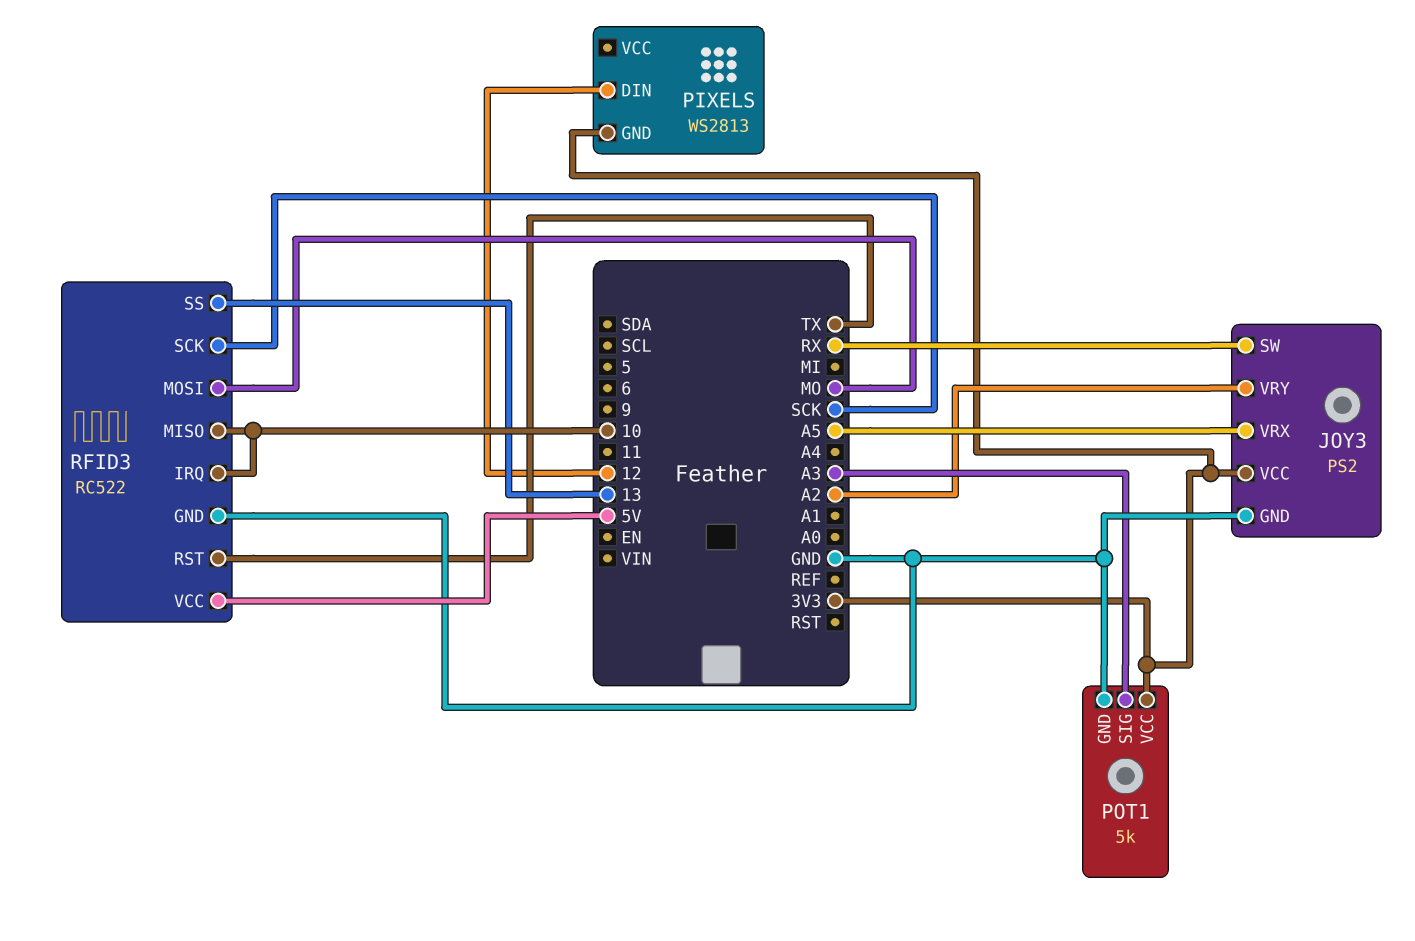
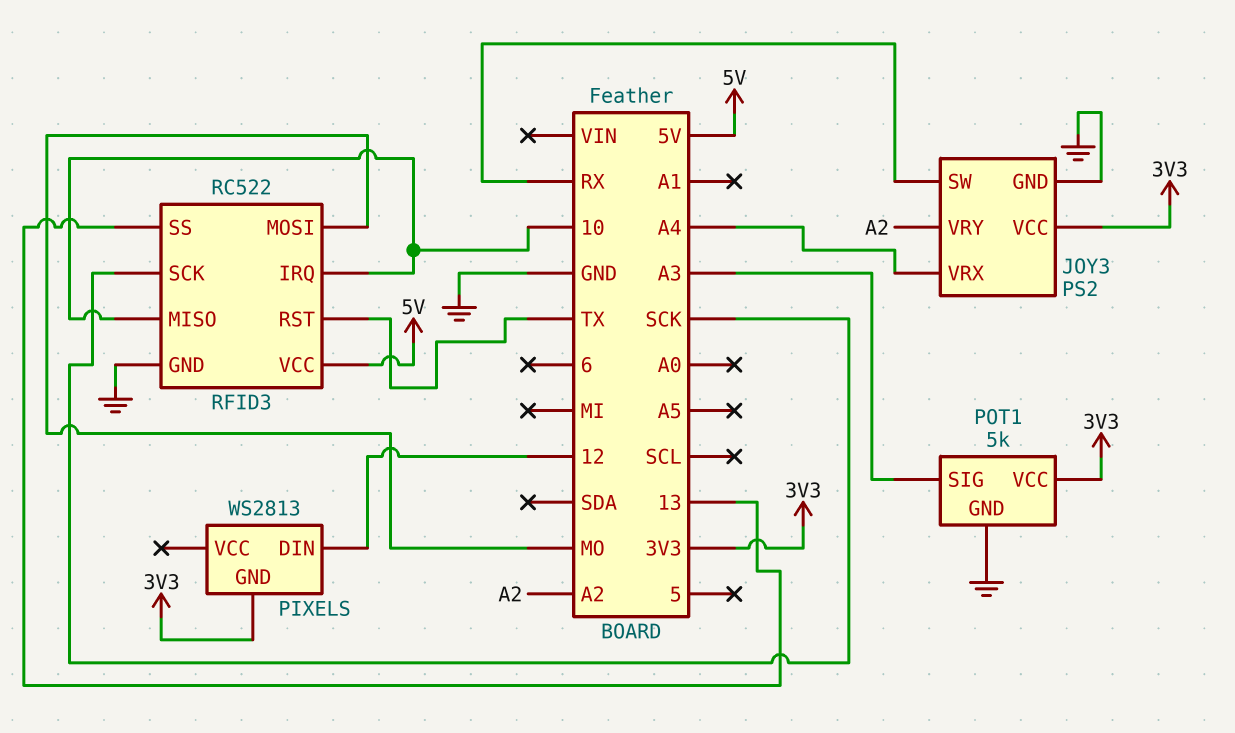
JOY3 pin VRX: A5 -> A4

